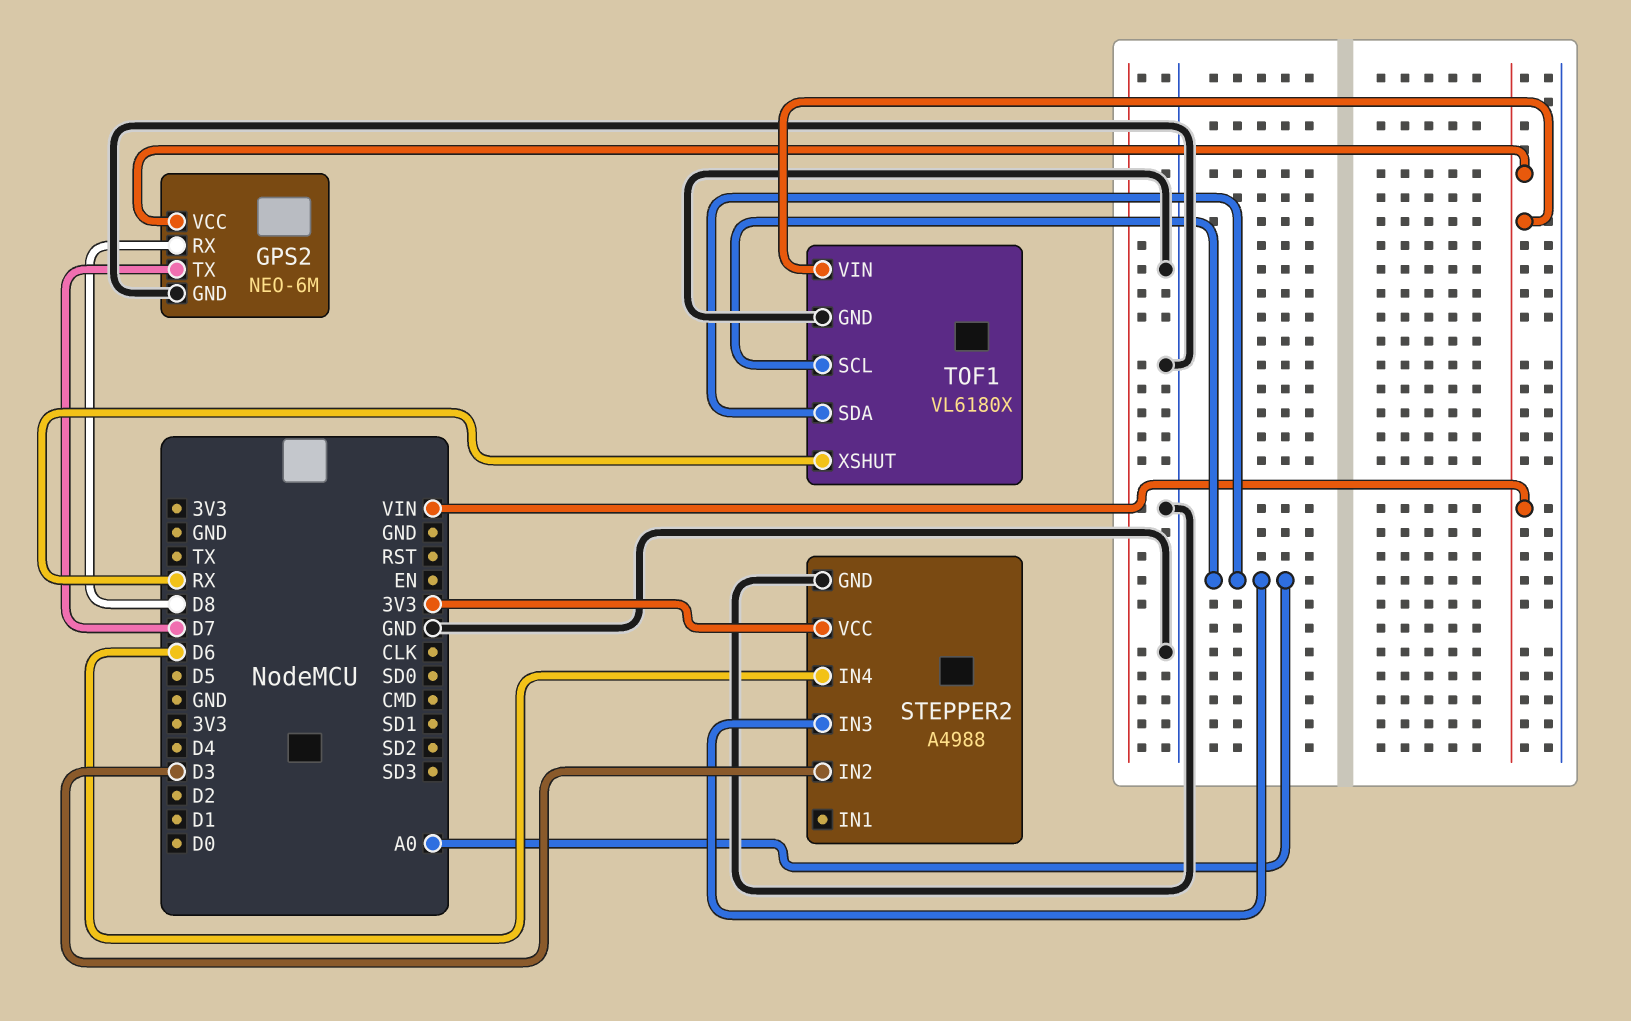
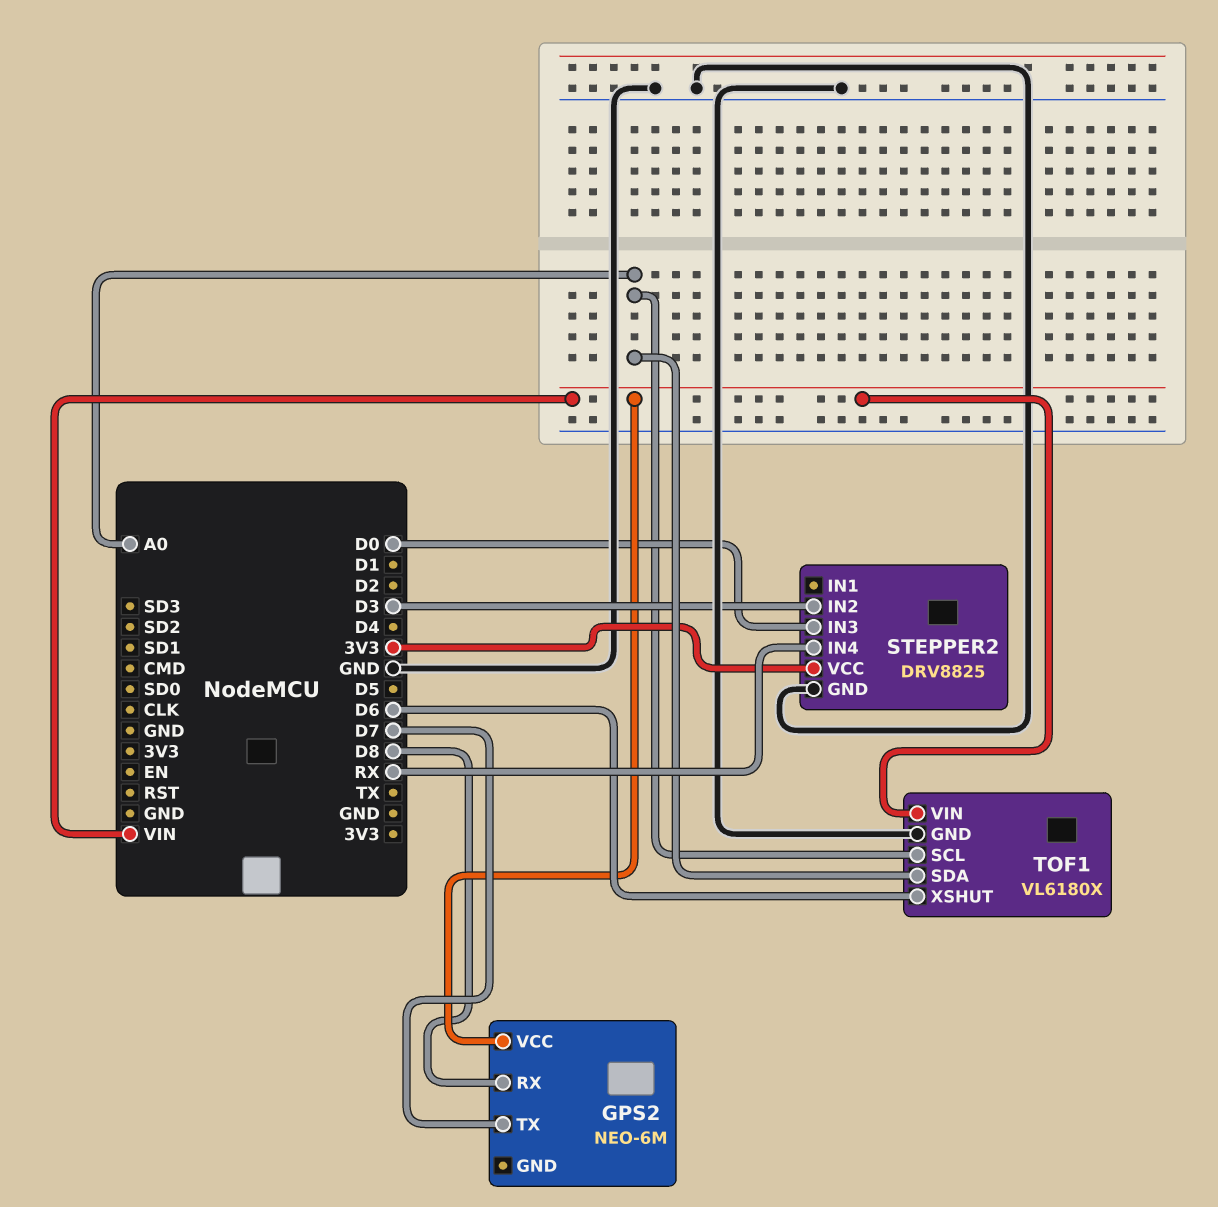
GPS2 pin GND: GND -> none
STEPPER2: A4988 -> DRV8825
STEPPER2 pin IN3: A0 -> D0
STEPPER2 pin IN4: D6 -> RX
TOF1 pin XSHUT: RX -> D6

